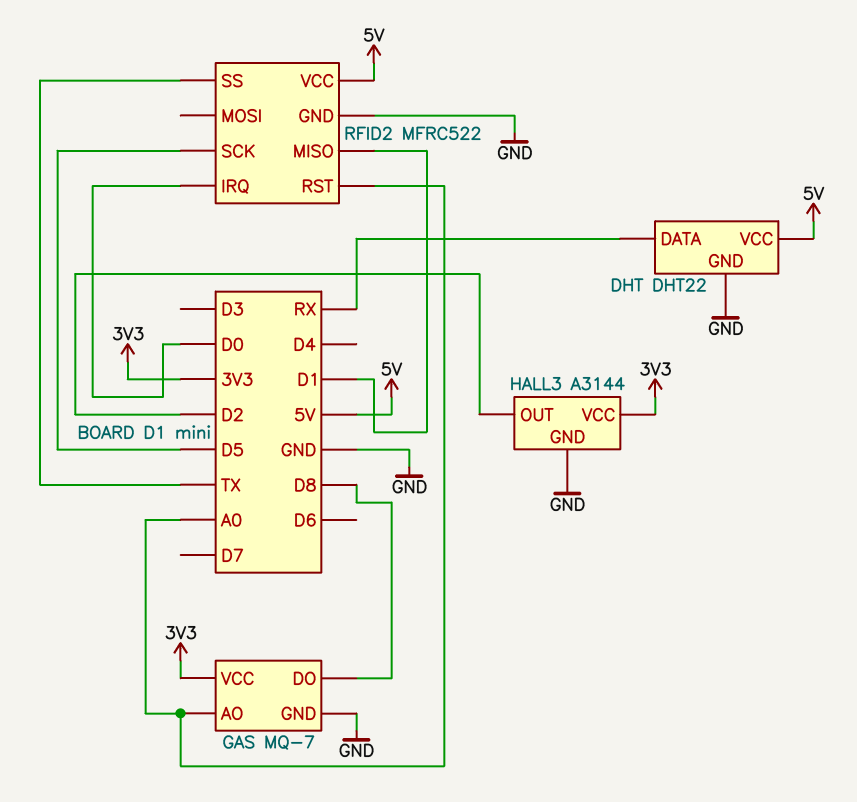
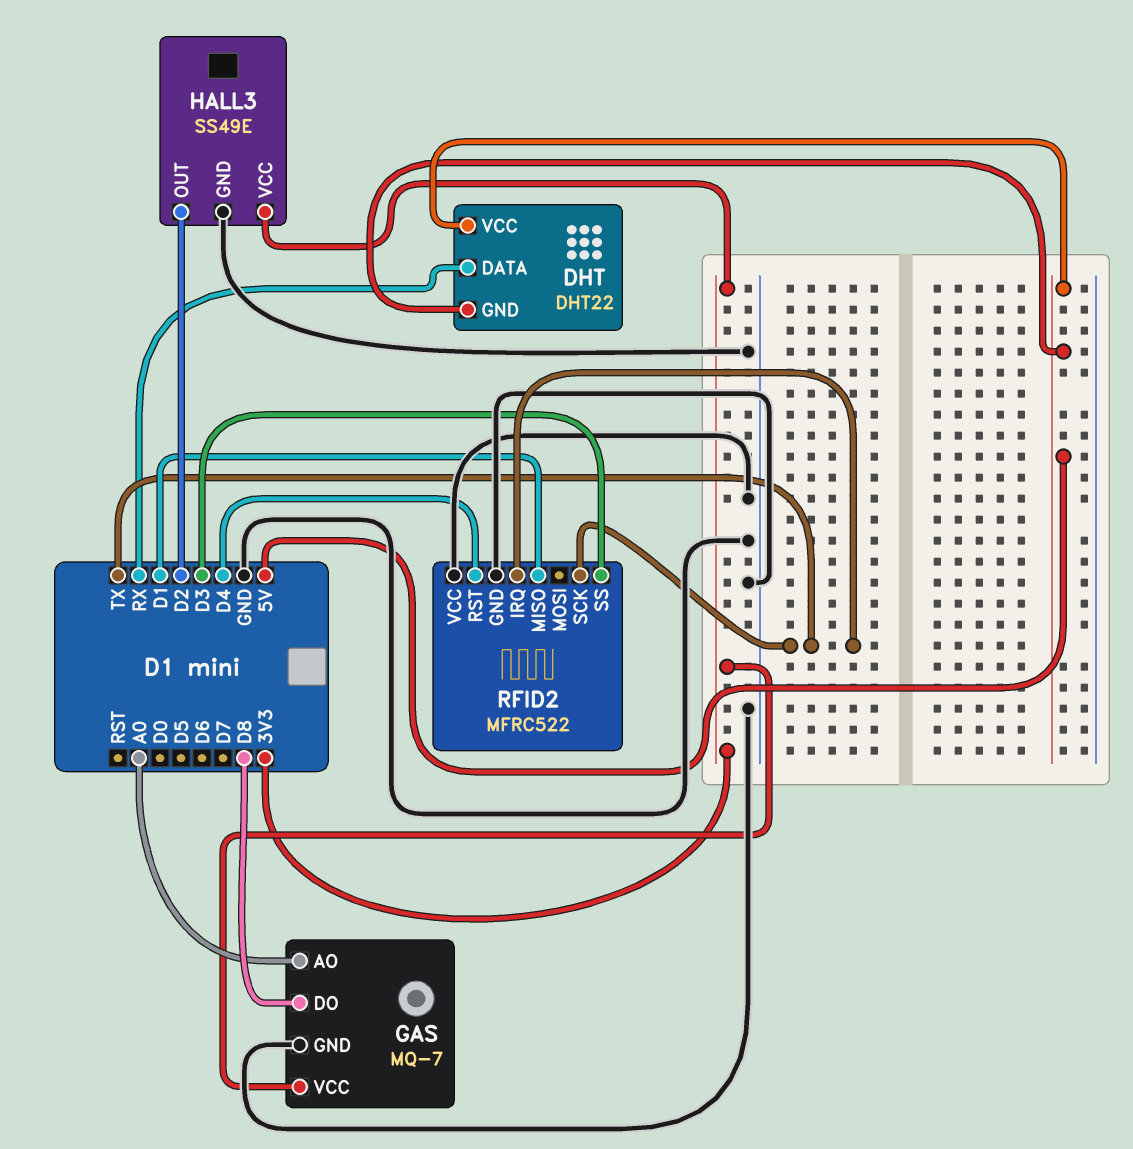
DHT pin GND: GND -> 5V
HALL3: A3144 -> SS49E
RFID2 pin IRQ: D0 -> TX
RFID2 pin RST: A0 -> D4
RFID2 pin SCK: D5 -> TX
RFID2 pin SS: TX -> D3
RFID2 pin VCC: 5V -> GND

